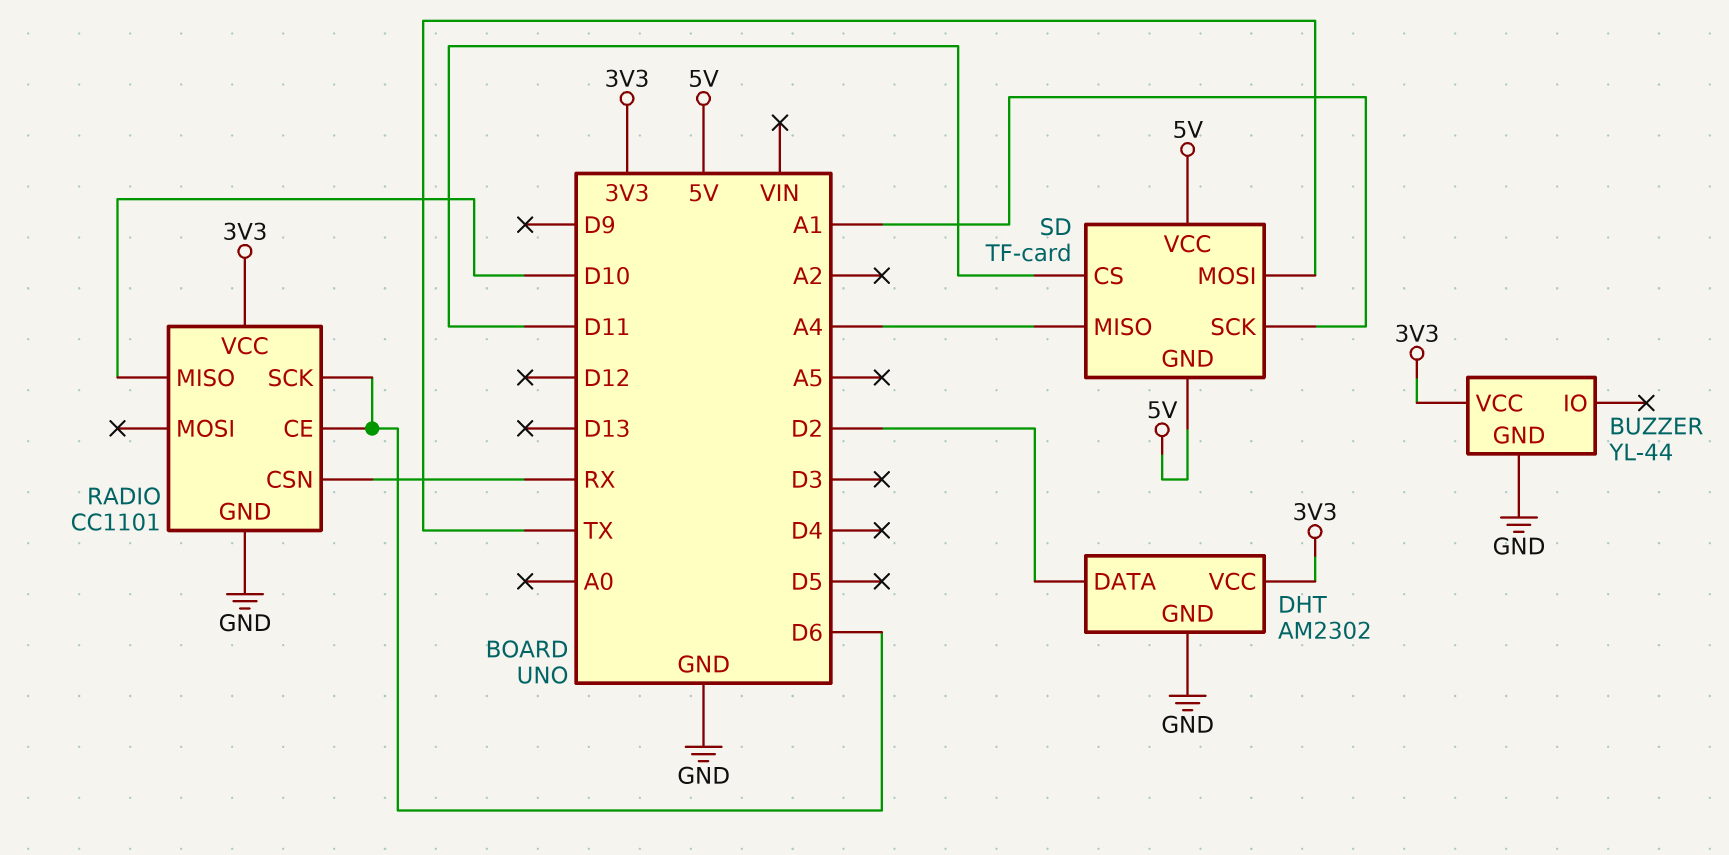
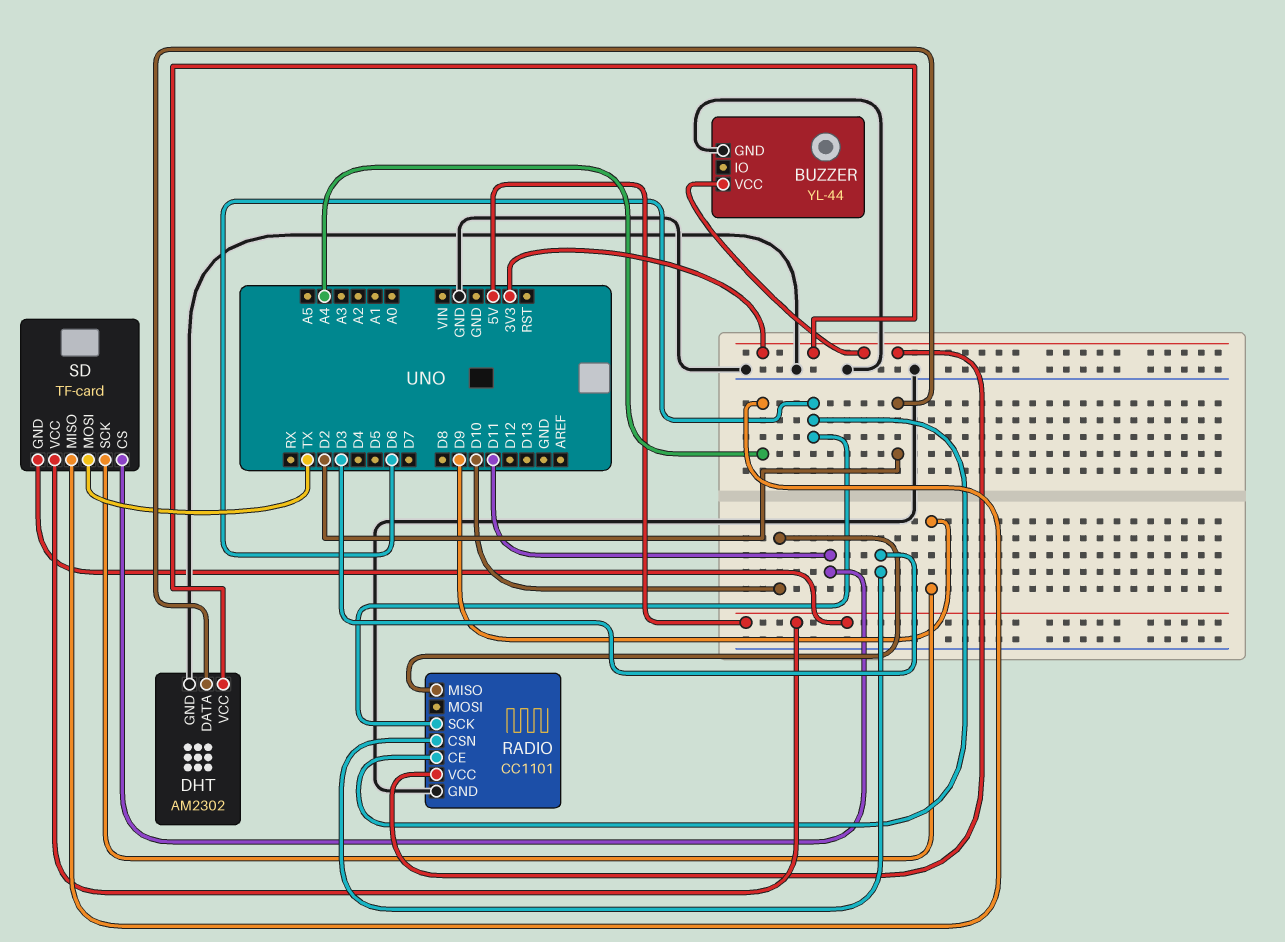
RADIO pin CSN: RX -> D3
SD pin SCK: A1 -> D9

